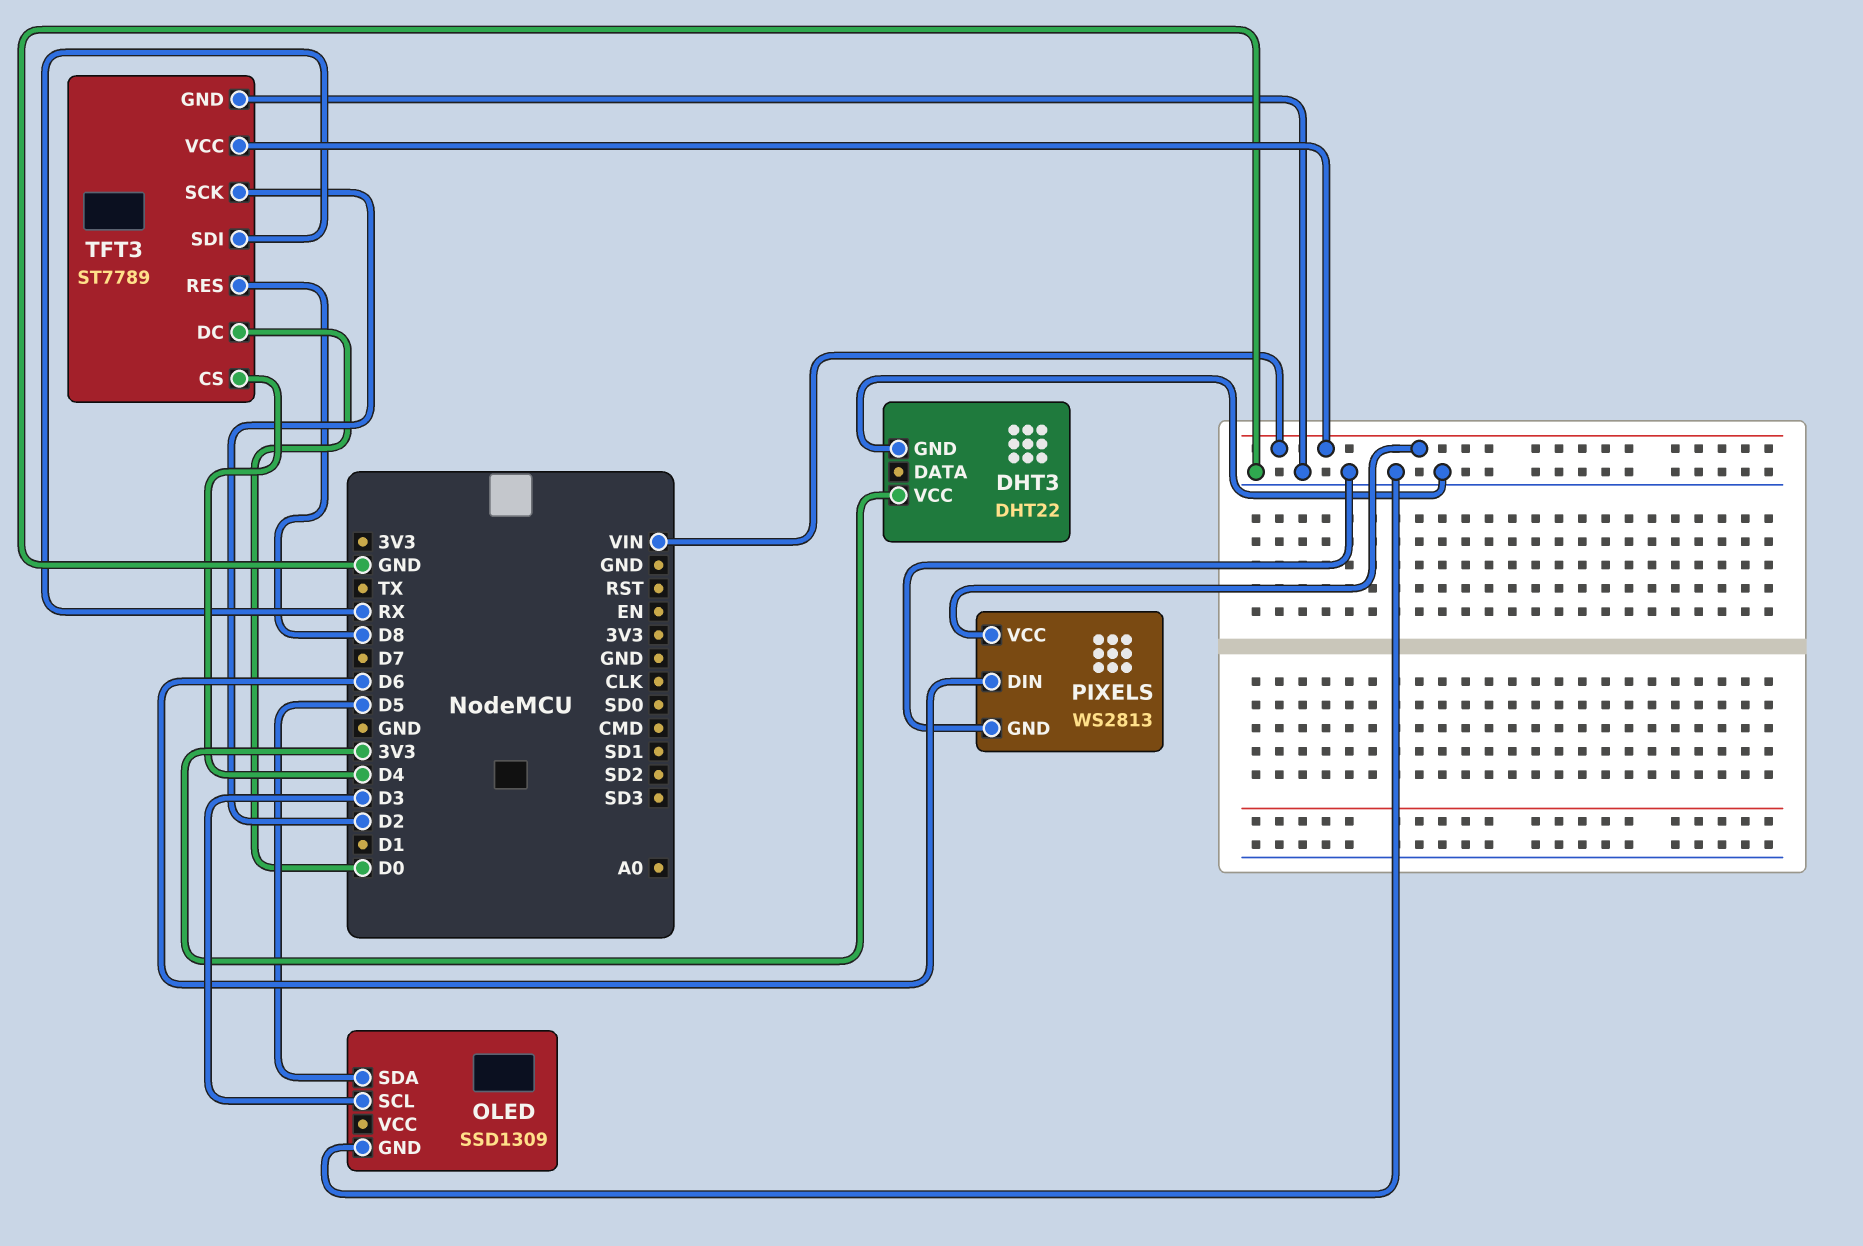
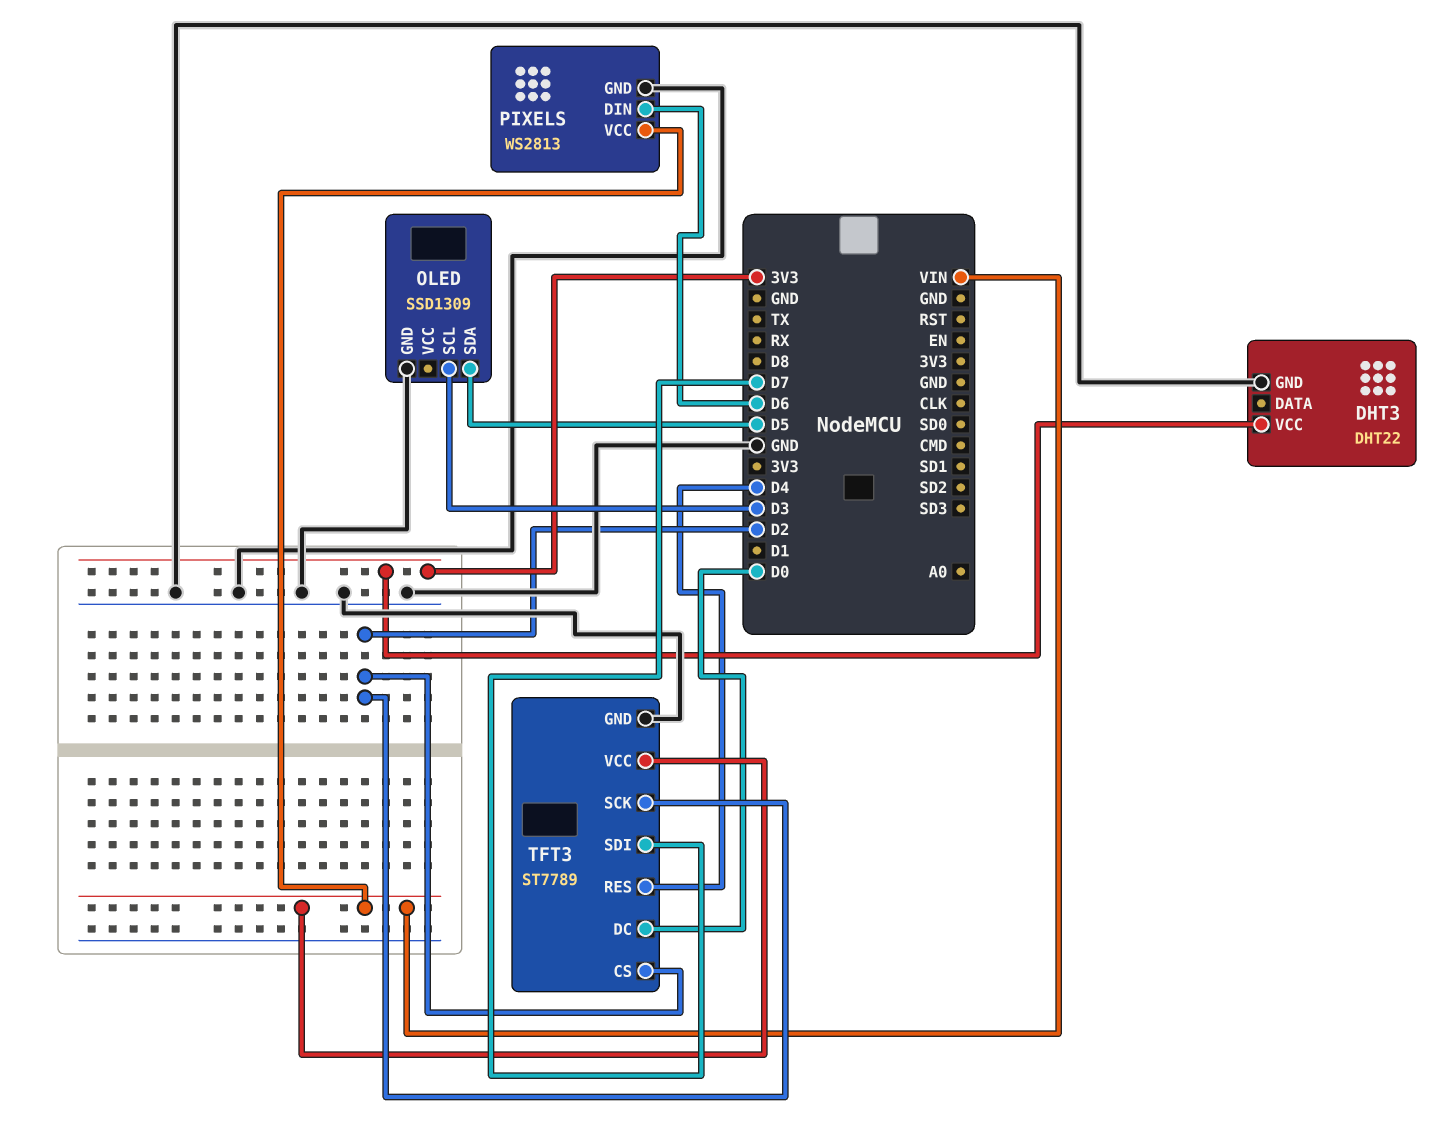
TFT3 pin CS: D4 -> D2
TFT3 pin RES: D8 -> D4
TFT3 pin SDI: RX -> D7

